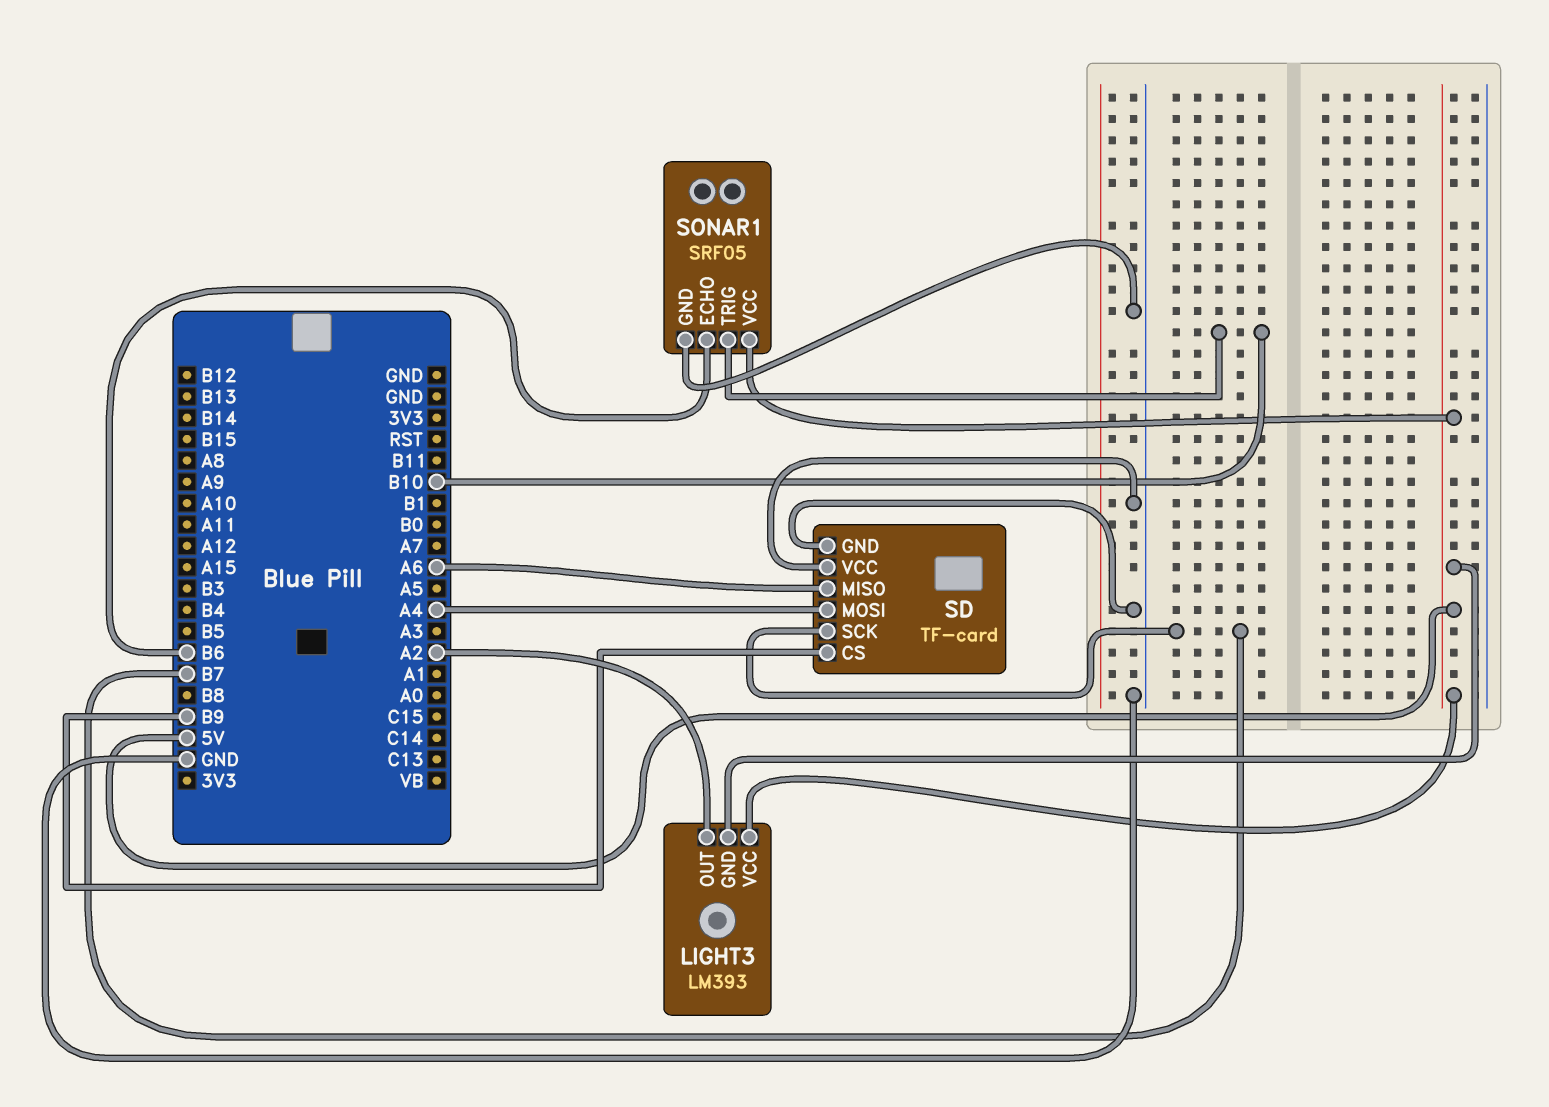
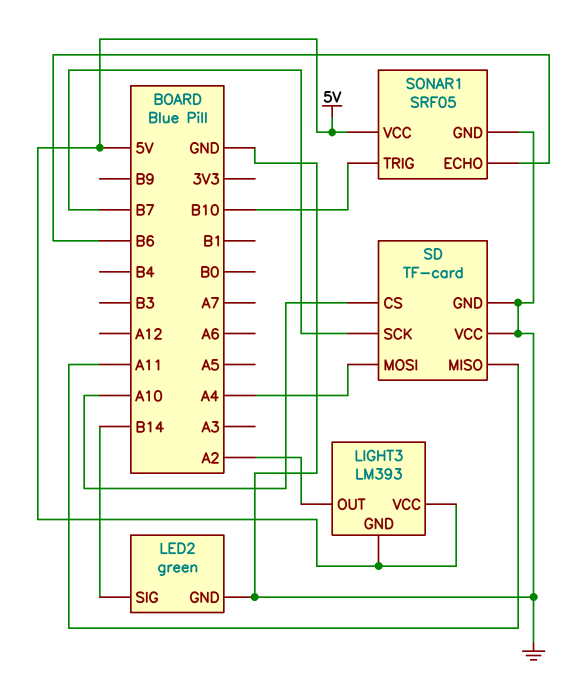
LED2: none -> green
LED2 pin GND: none -> GND
LED2 pin SIG: none -> B14
SD pin CS: B9 -> A10
SD pin MISO: A6 -> A11

